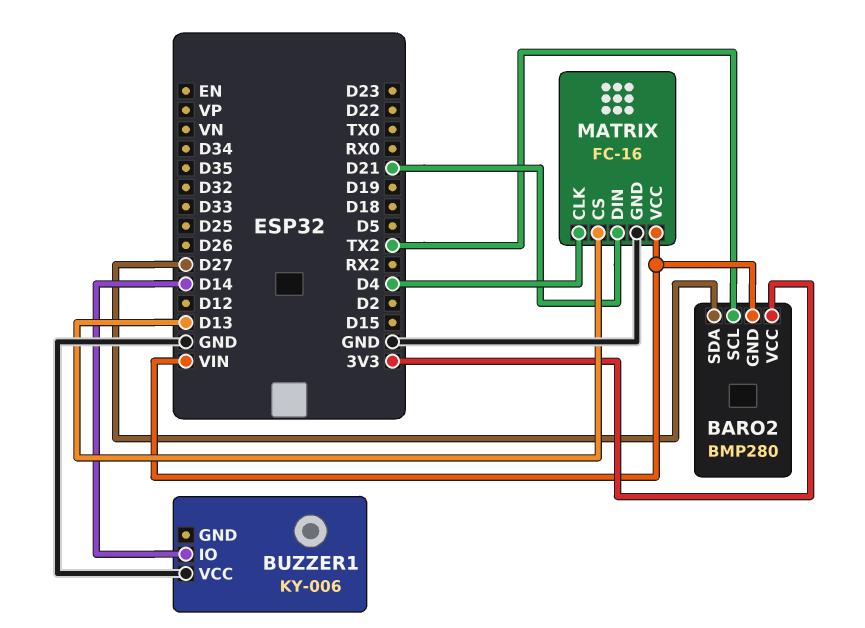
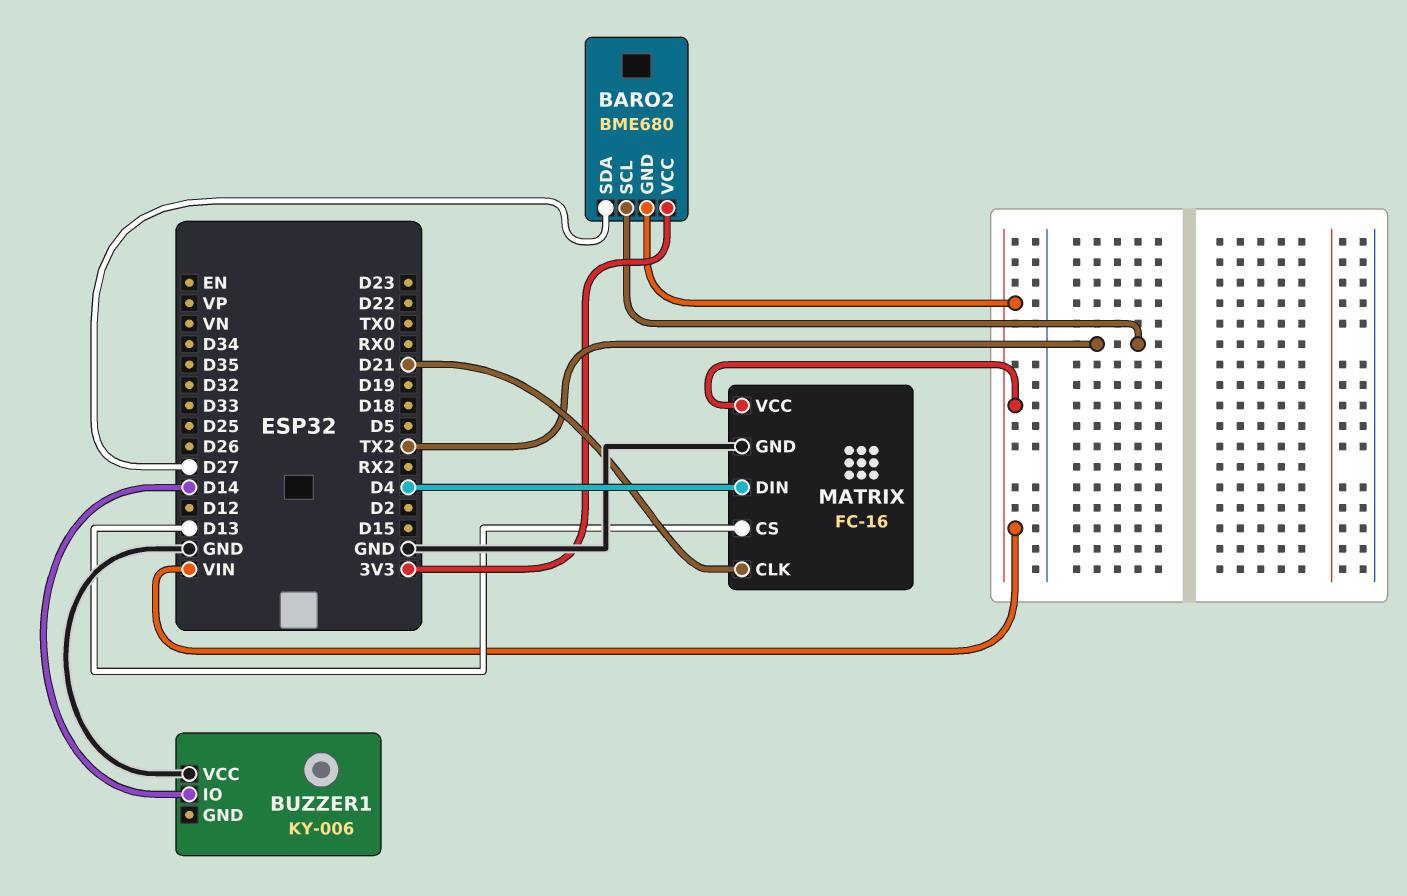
BARO2: BMP280 -> BME680
MATRIX pin CLK: D4 -> D21
MATRIX pin DIN: D21 -> D4

